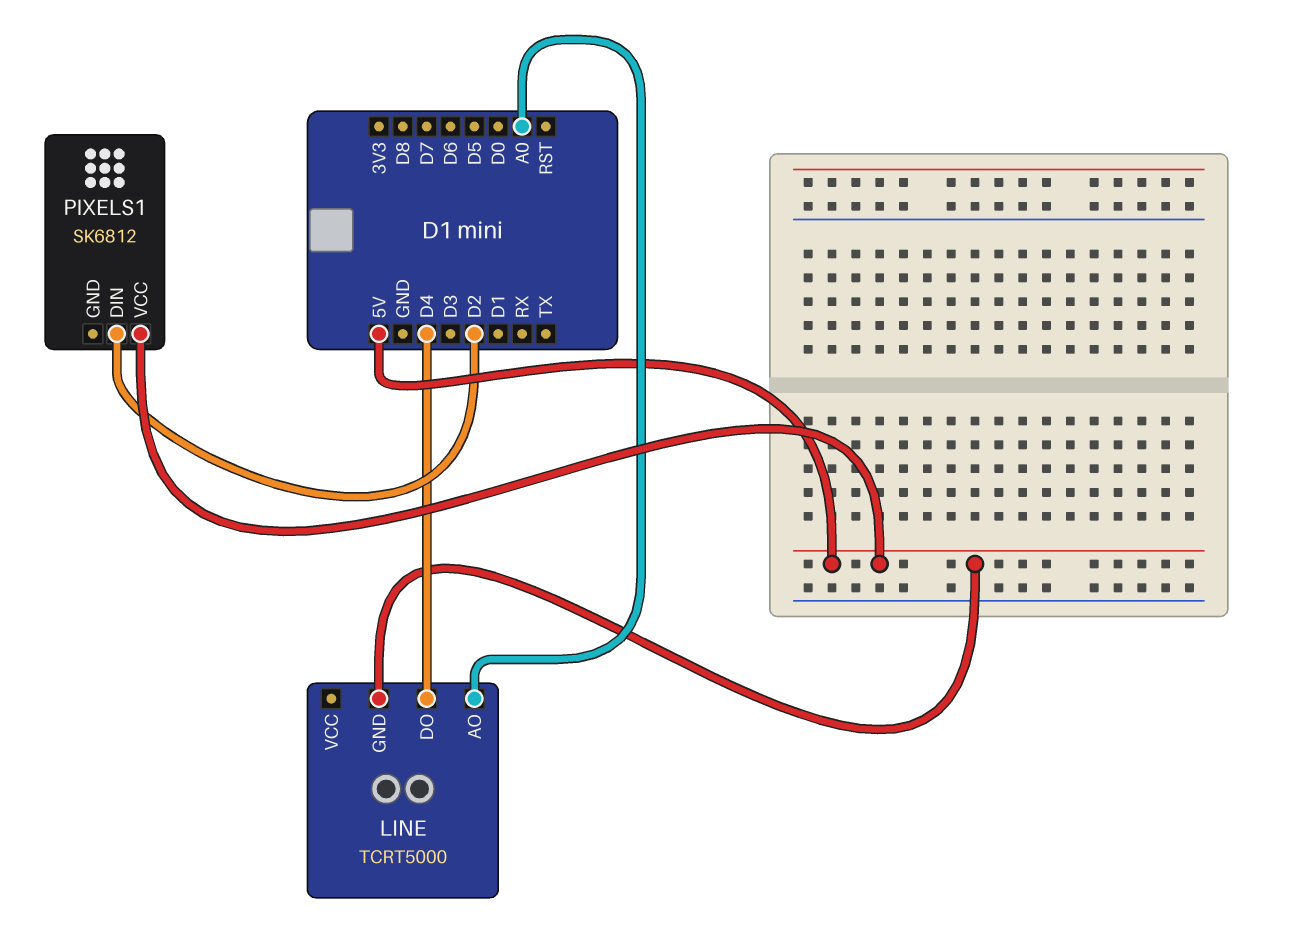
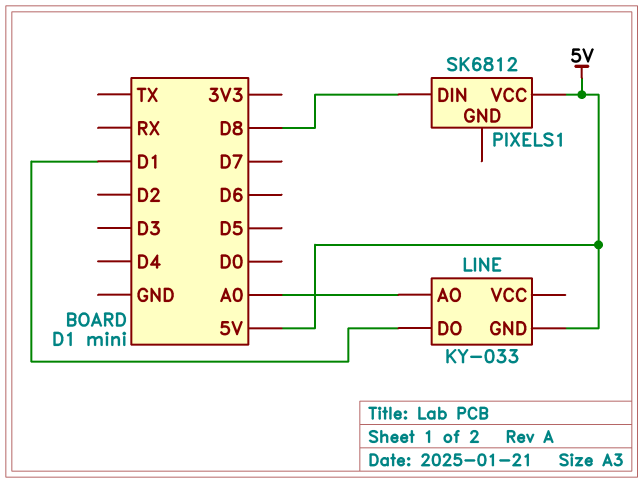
LINE: TCRT5000 -> KY-033
LINE pin DO: D4 -> D1
PIXELS1 pin DIN: D2 -> D8

